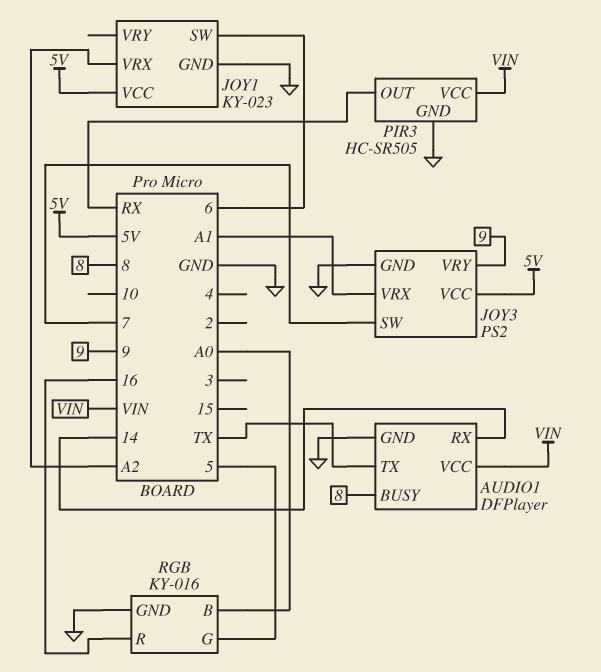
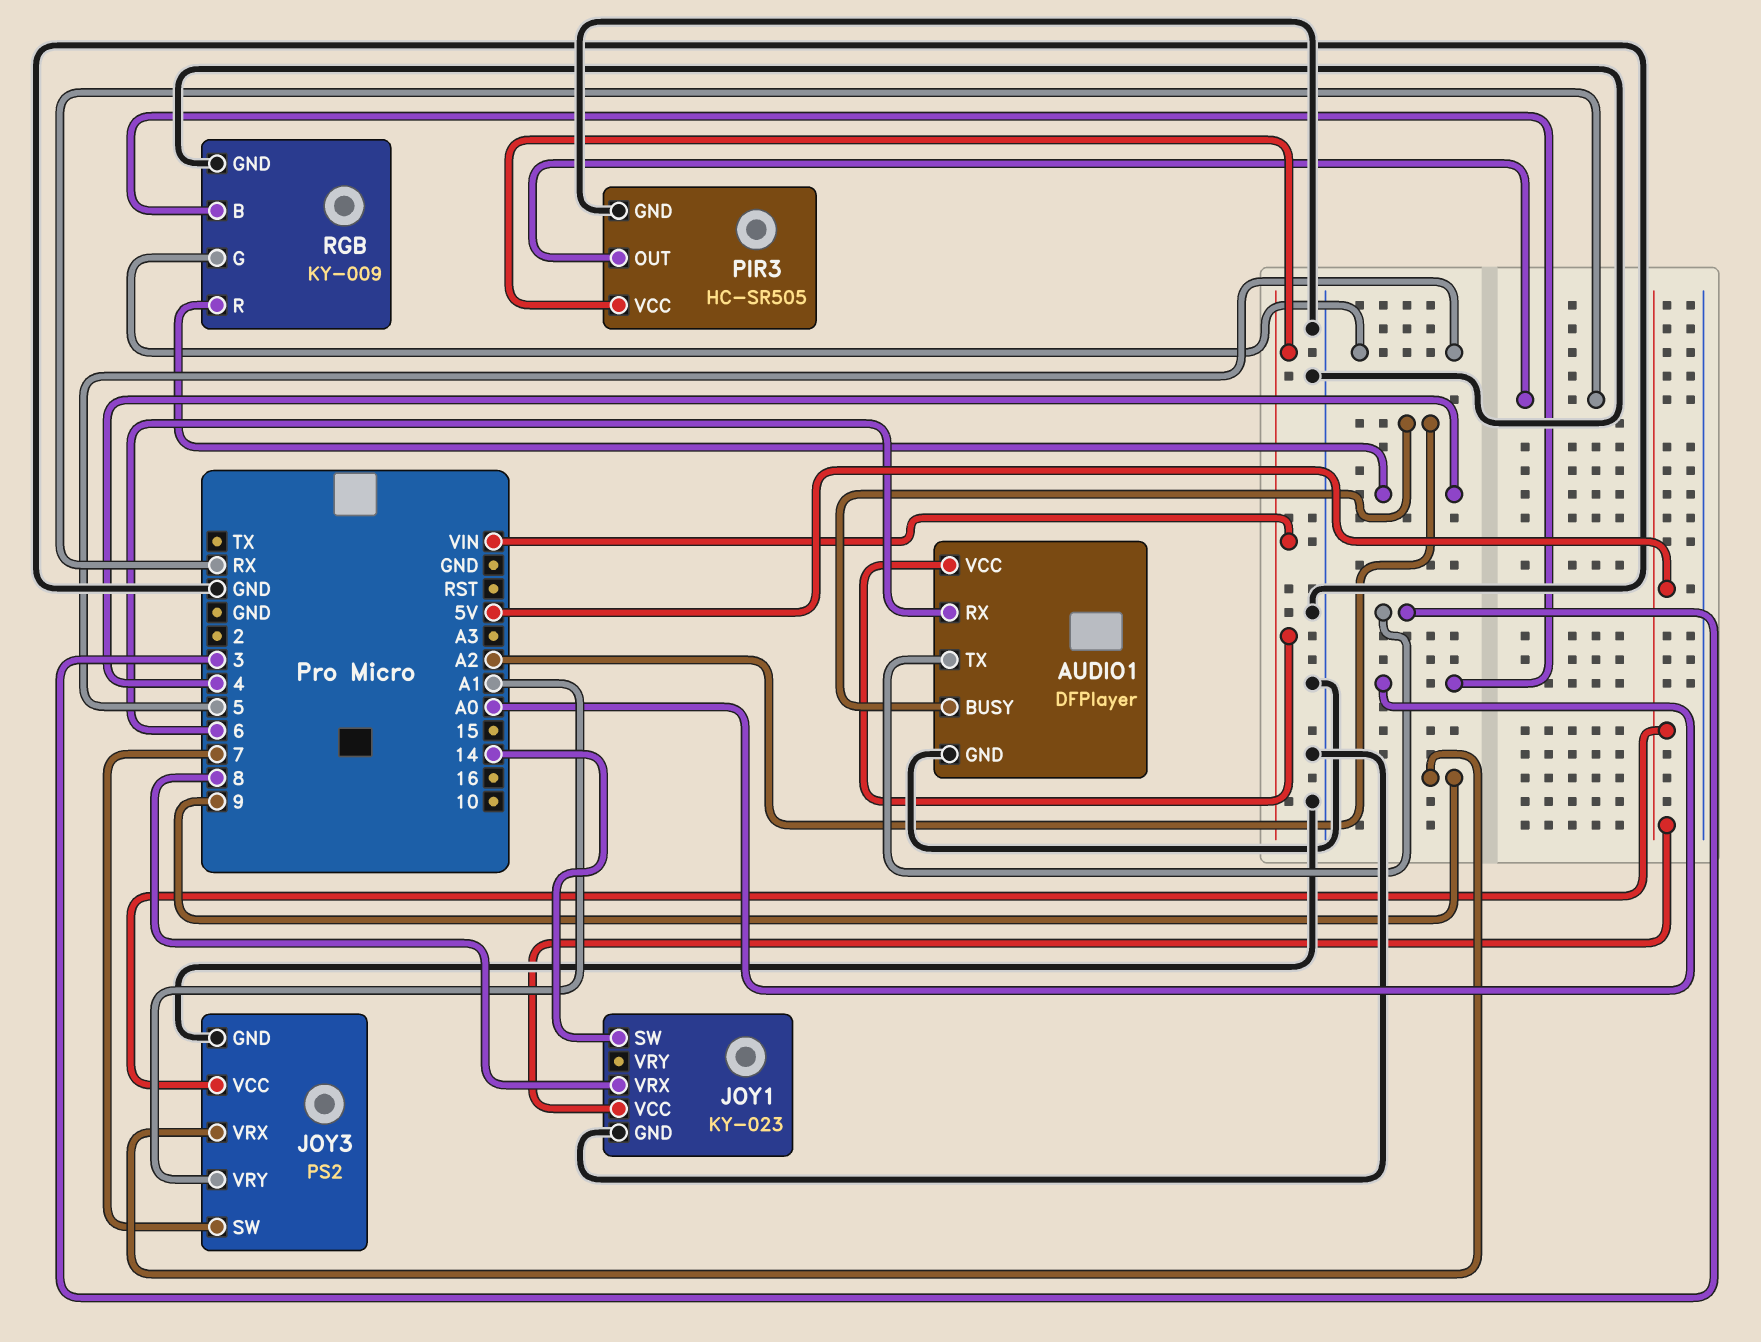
AUDIO1 pin BUSY: 8 -> A2
AUDIO1 pin RX: 14 -> 6
AUDIO1 pin TX: TX -> 3
JOY1 pin SW: 6 -> 14
JOY1 pin VRX: A2 -> 8
JOY3 pin VRX: A1 -> 9
JOY3 pin VRY: 9 -> A1
RGB: KY-016 -> KY-009
RGB pin R: 16 -> 4

